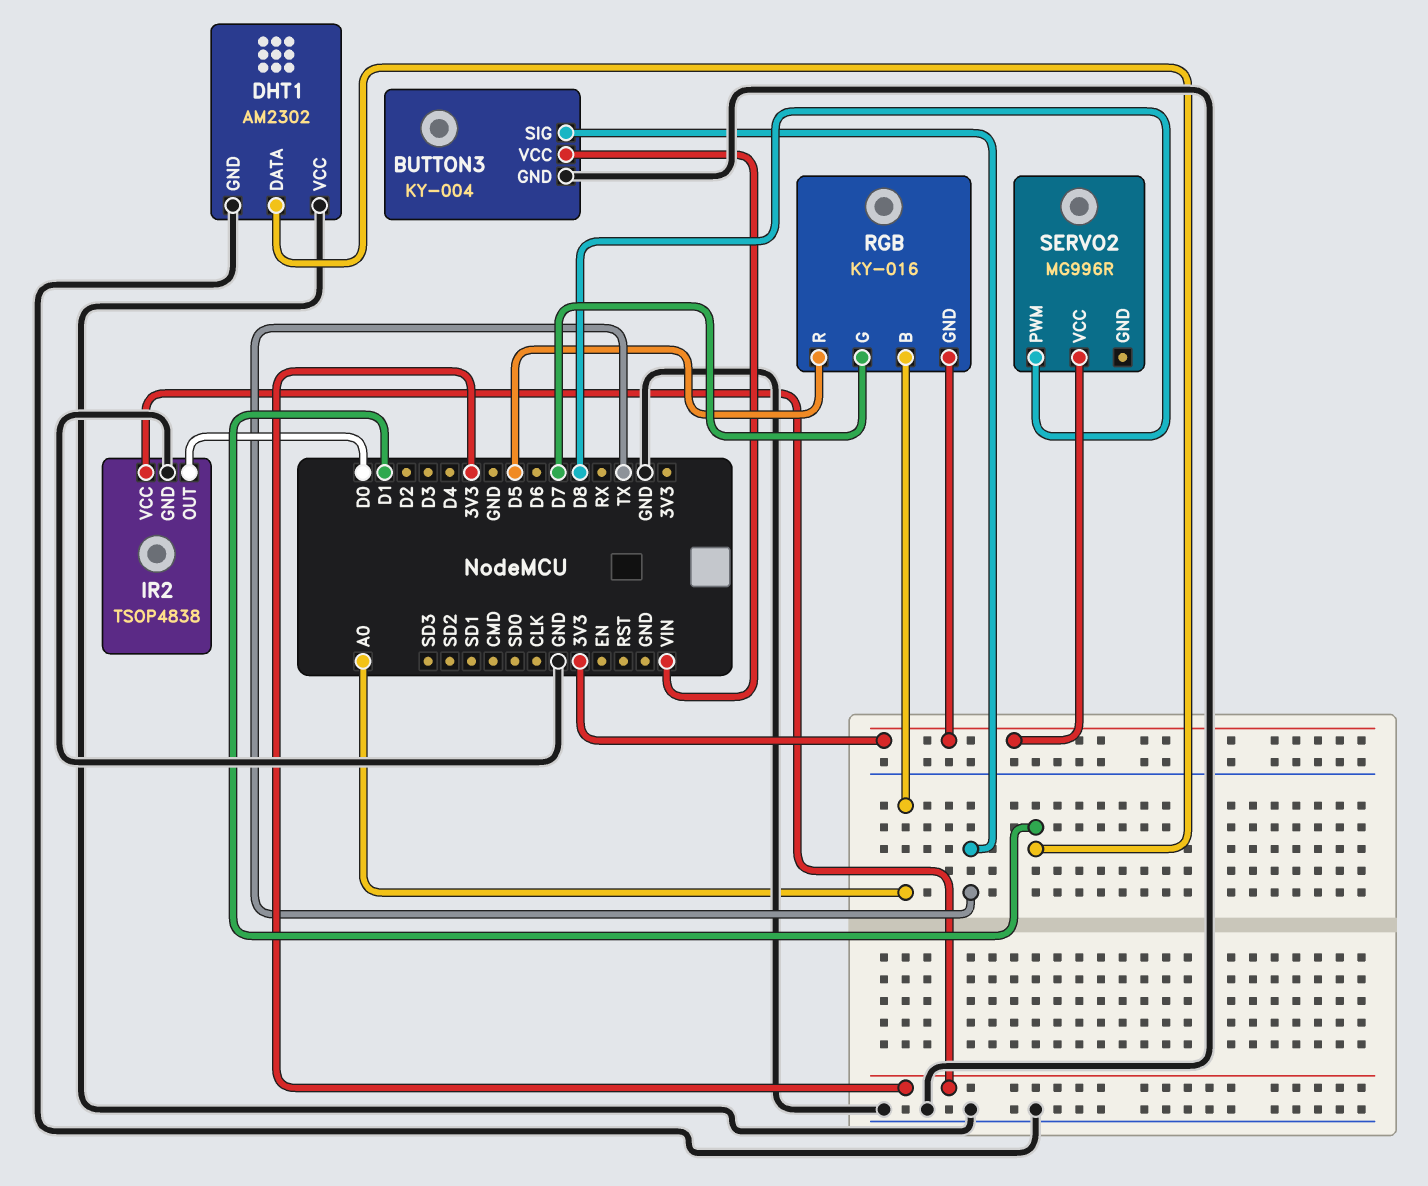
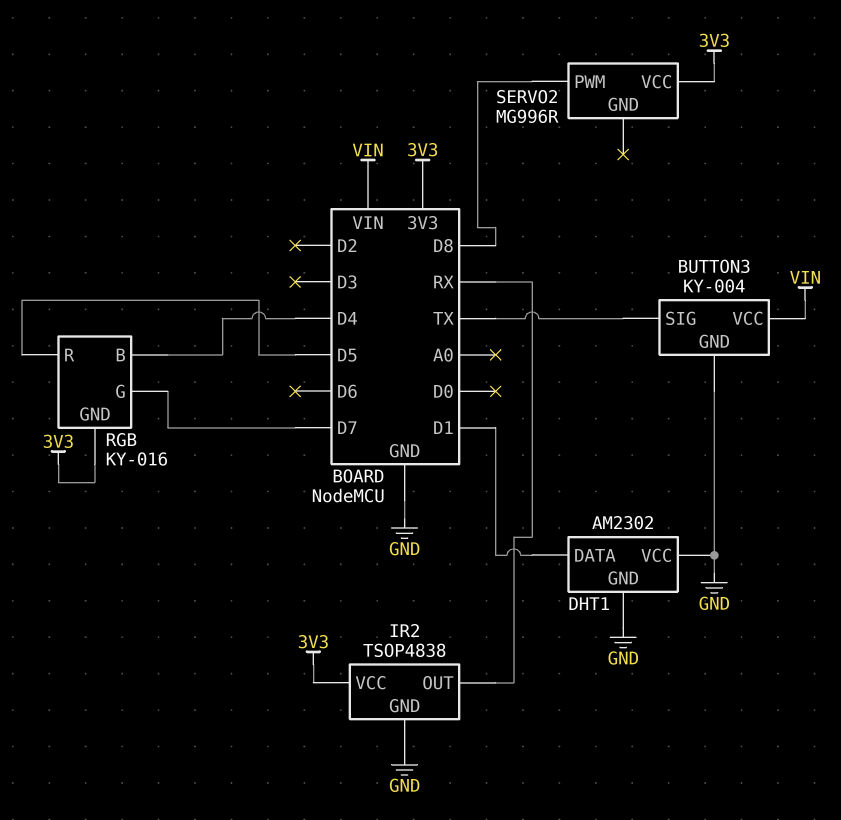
IR2 pin OUT: D0 -> RX
RGB pin B: A0 -> D4

